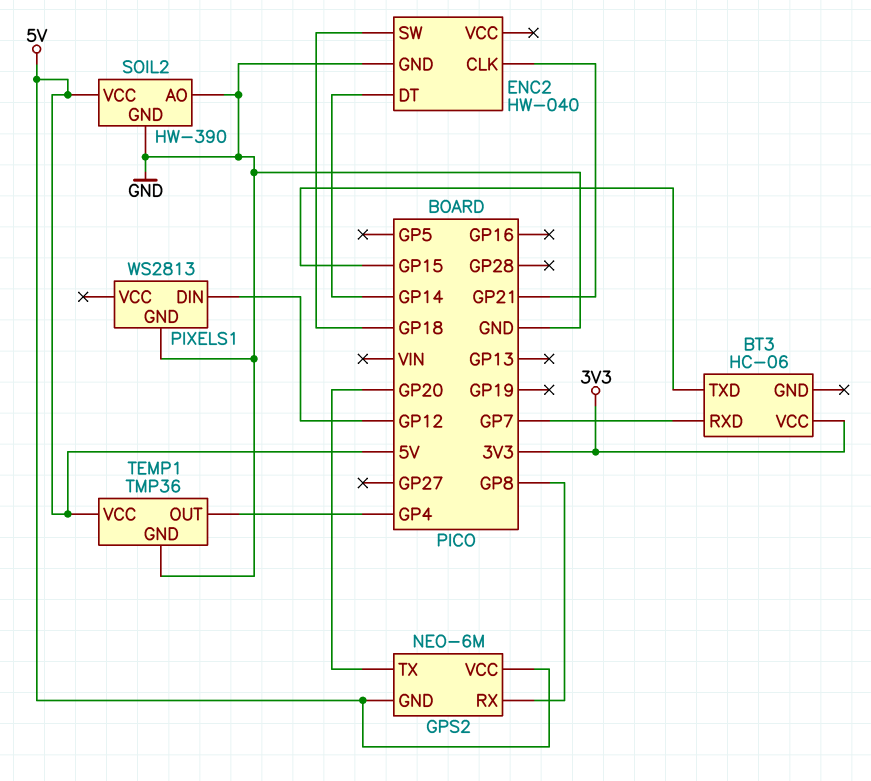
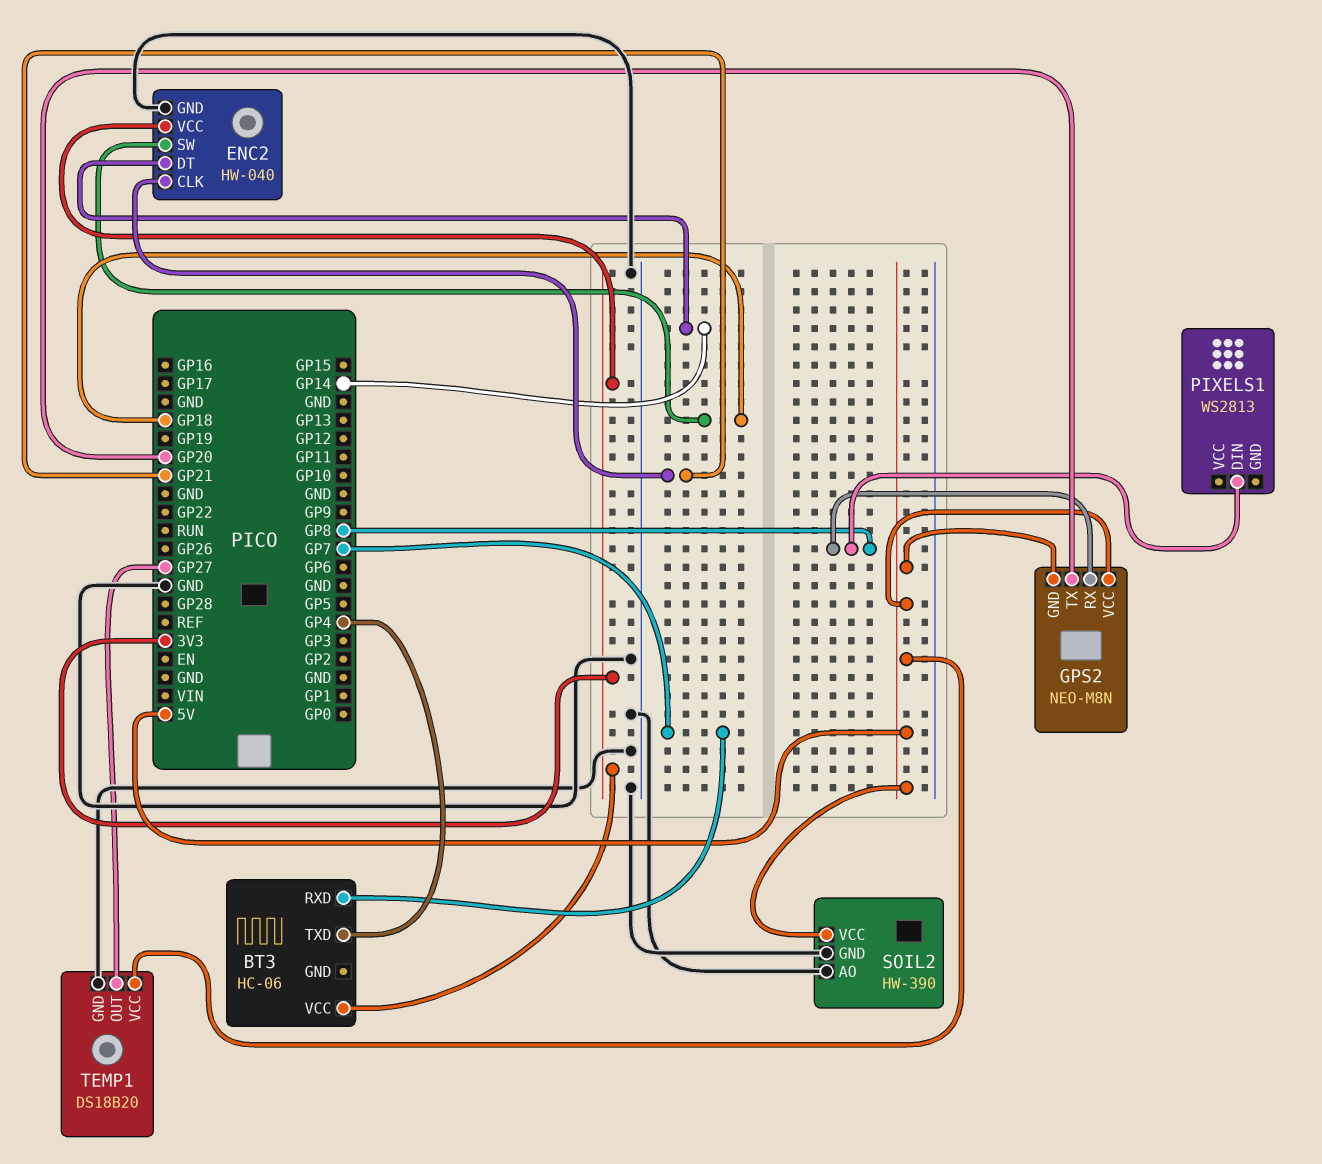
BT3 pin TXD: GP15 -> GP4
ENC2 pin VCC: none -> 3V3
GPS2: NEO-6M -> NEO-M8N
PIXELS1 pin DIN: GP12 -> GP8
PIXELS1 pin GND: GND -> none
TEMP1: TMP36 -> DS18B20
TEMP1 pin OUT: GP4 -> GP27

